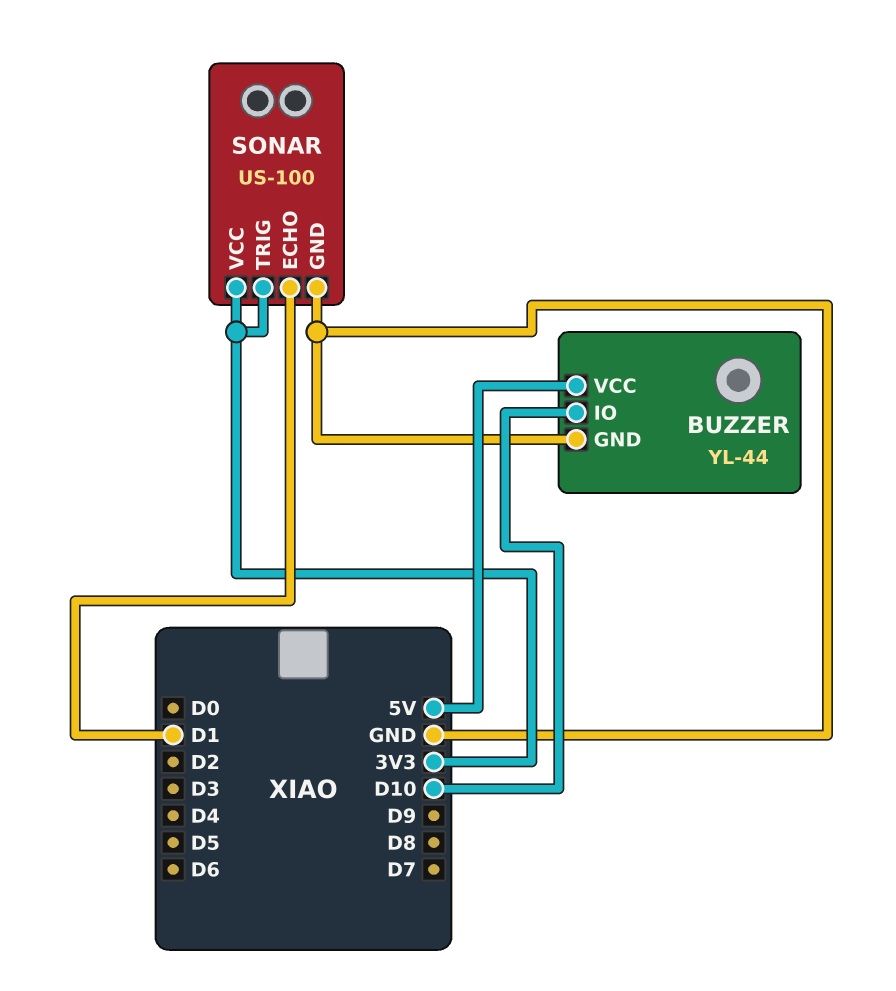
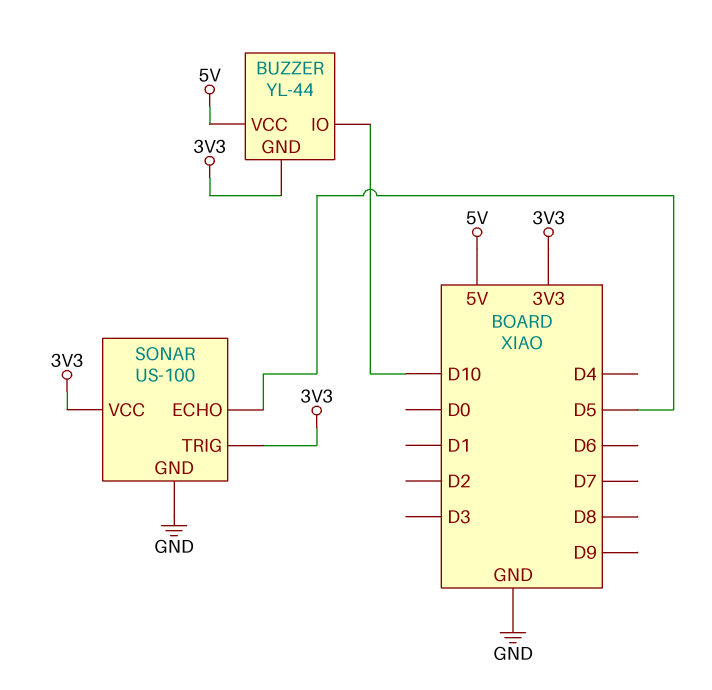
BUZZER pin GND: GND -> 3V3
SONAR pin ECHO: D1 -> D5

